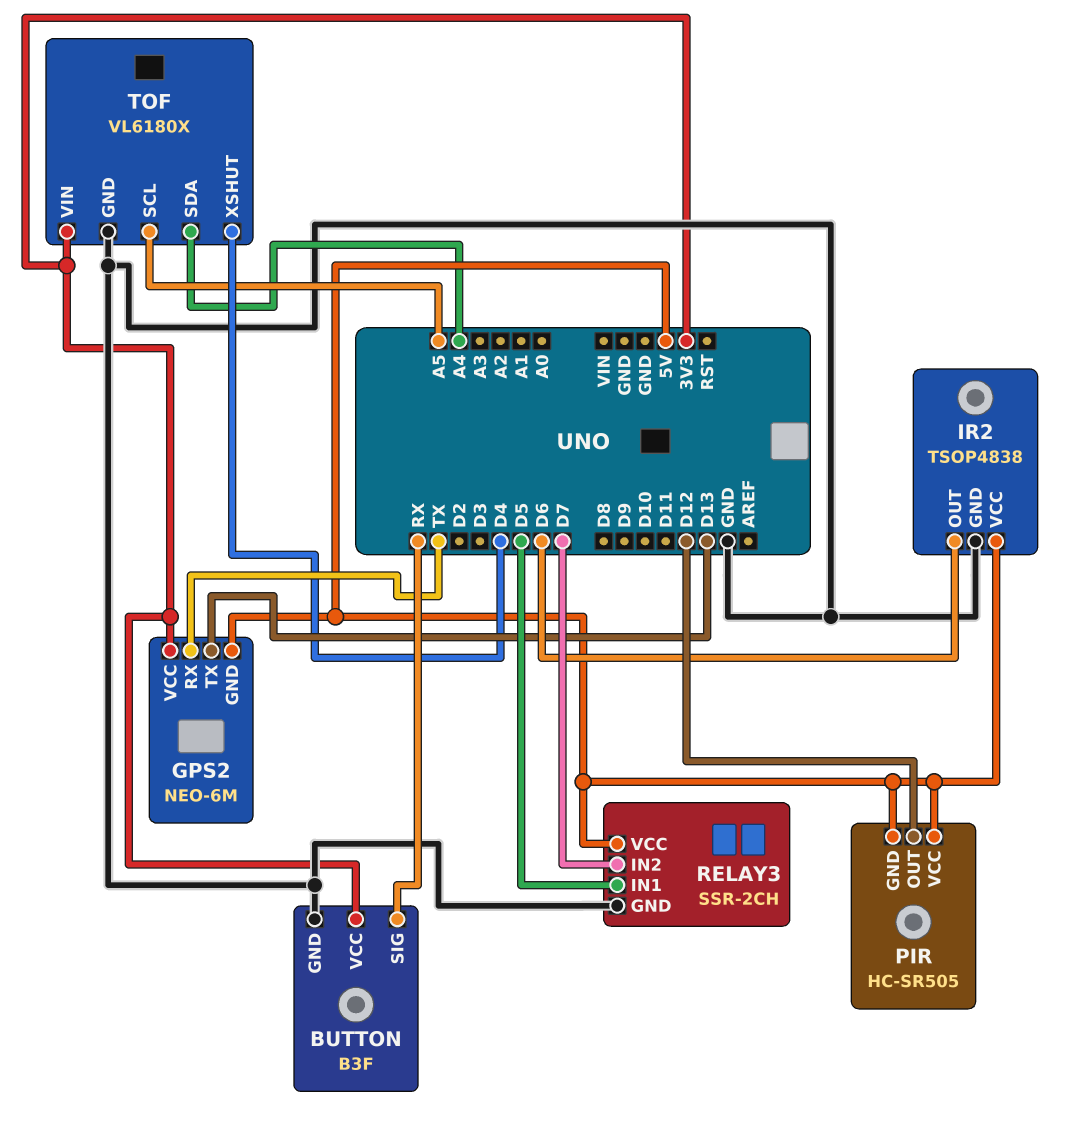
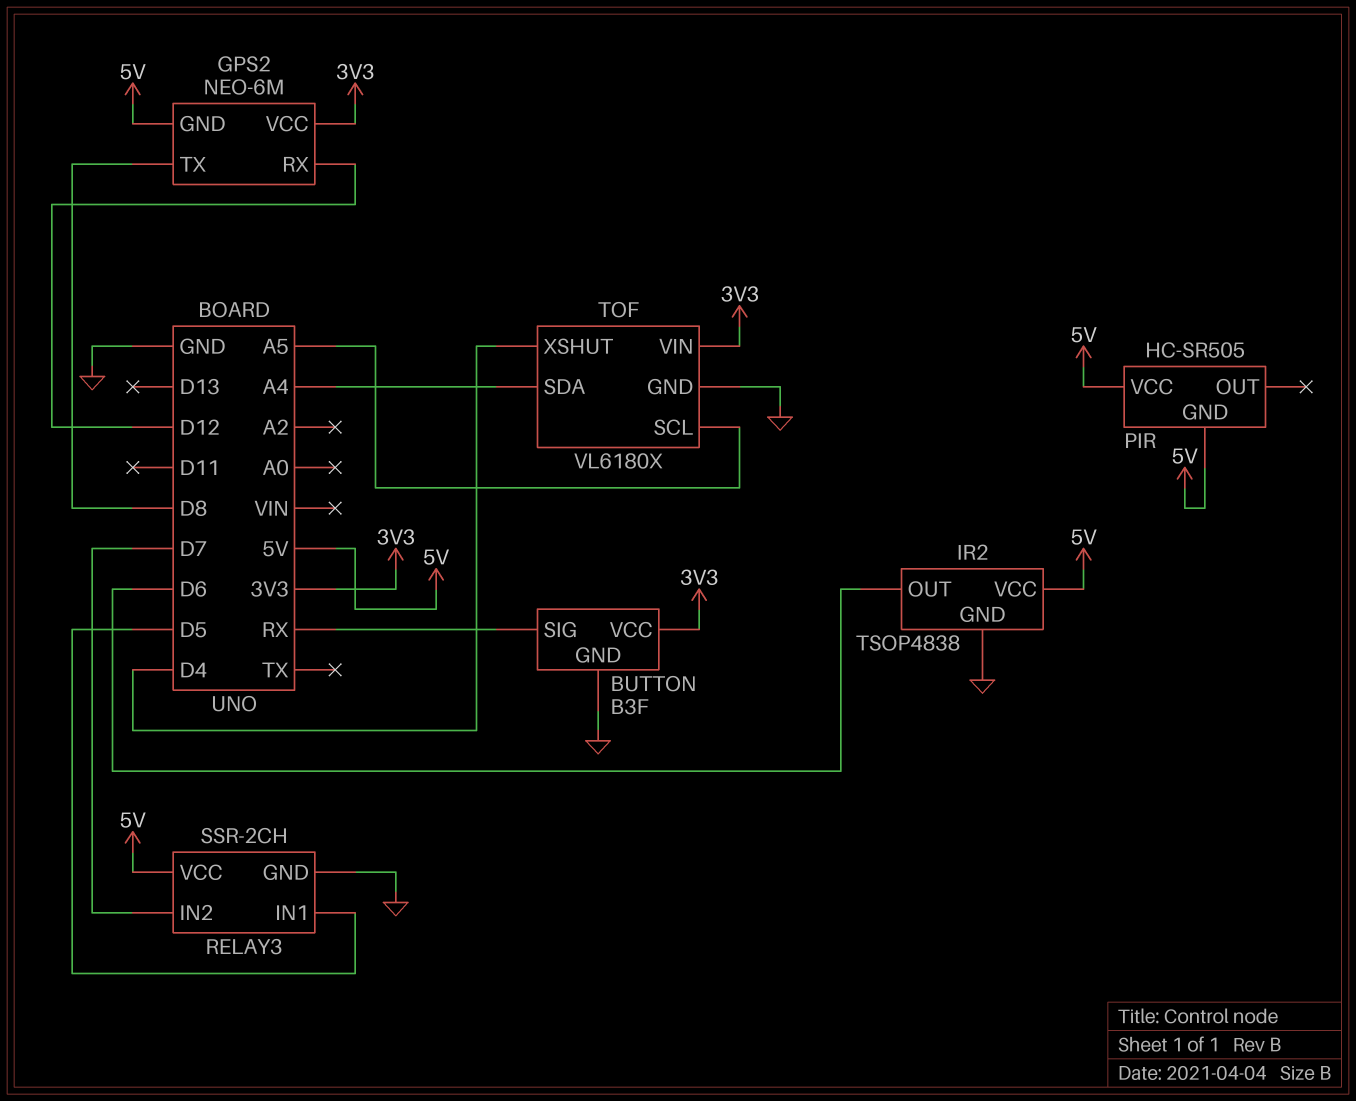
GPS2 pin RX: TX -> D12
GPS2 pin TX: D13 -> D8
PIR pin OUT: D12 -> none

